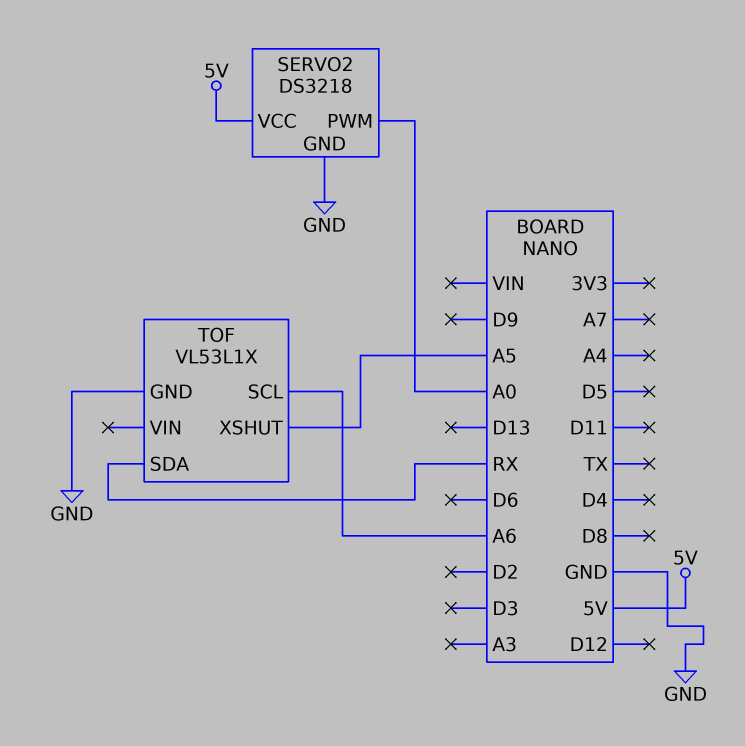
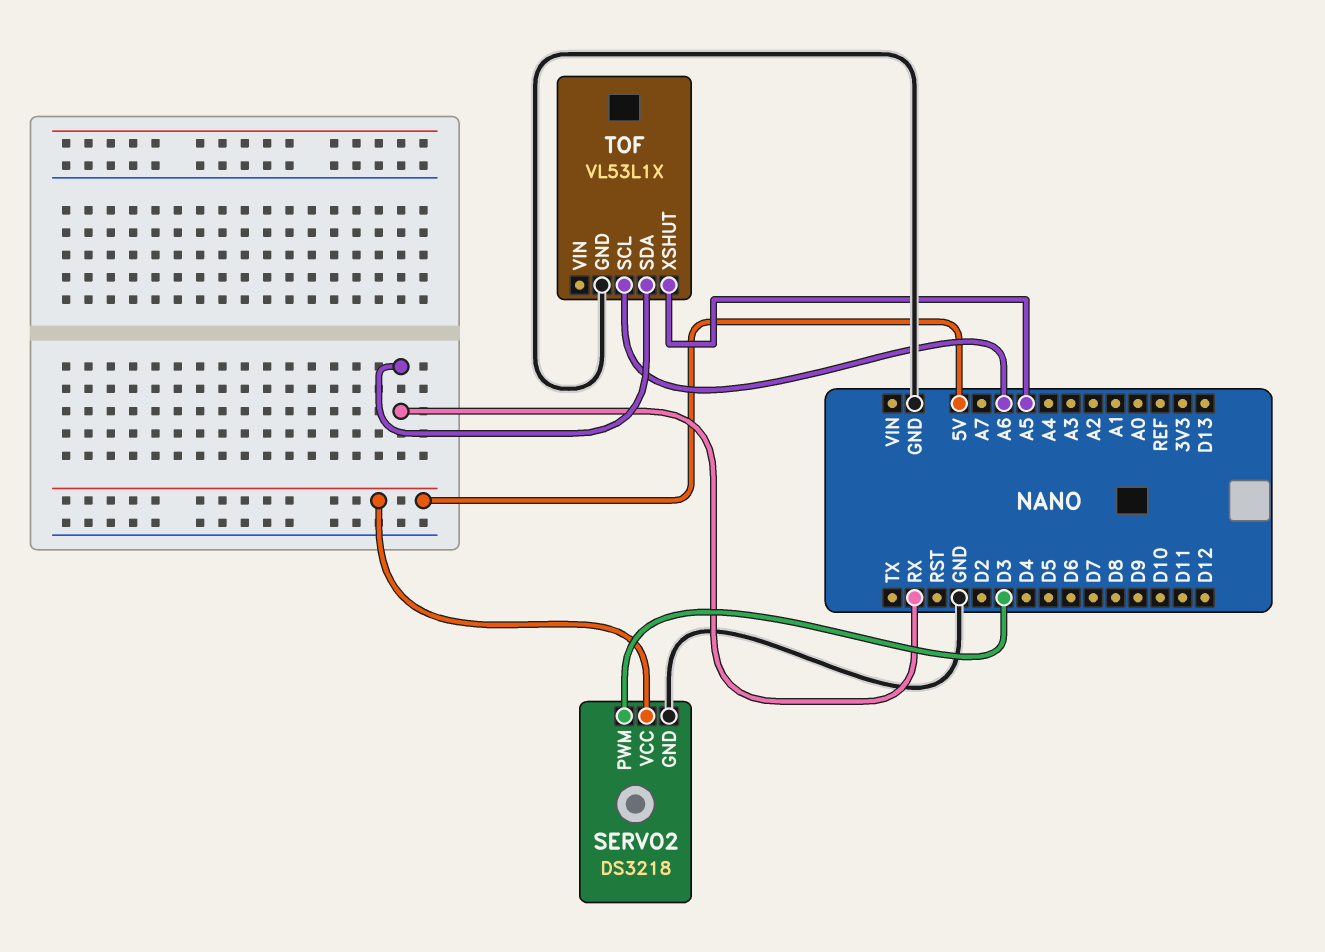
SERVO2 pin PWM: A0 -> D3

